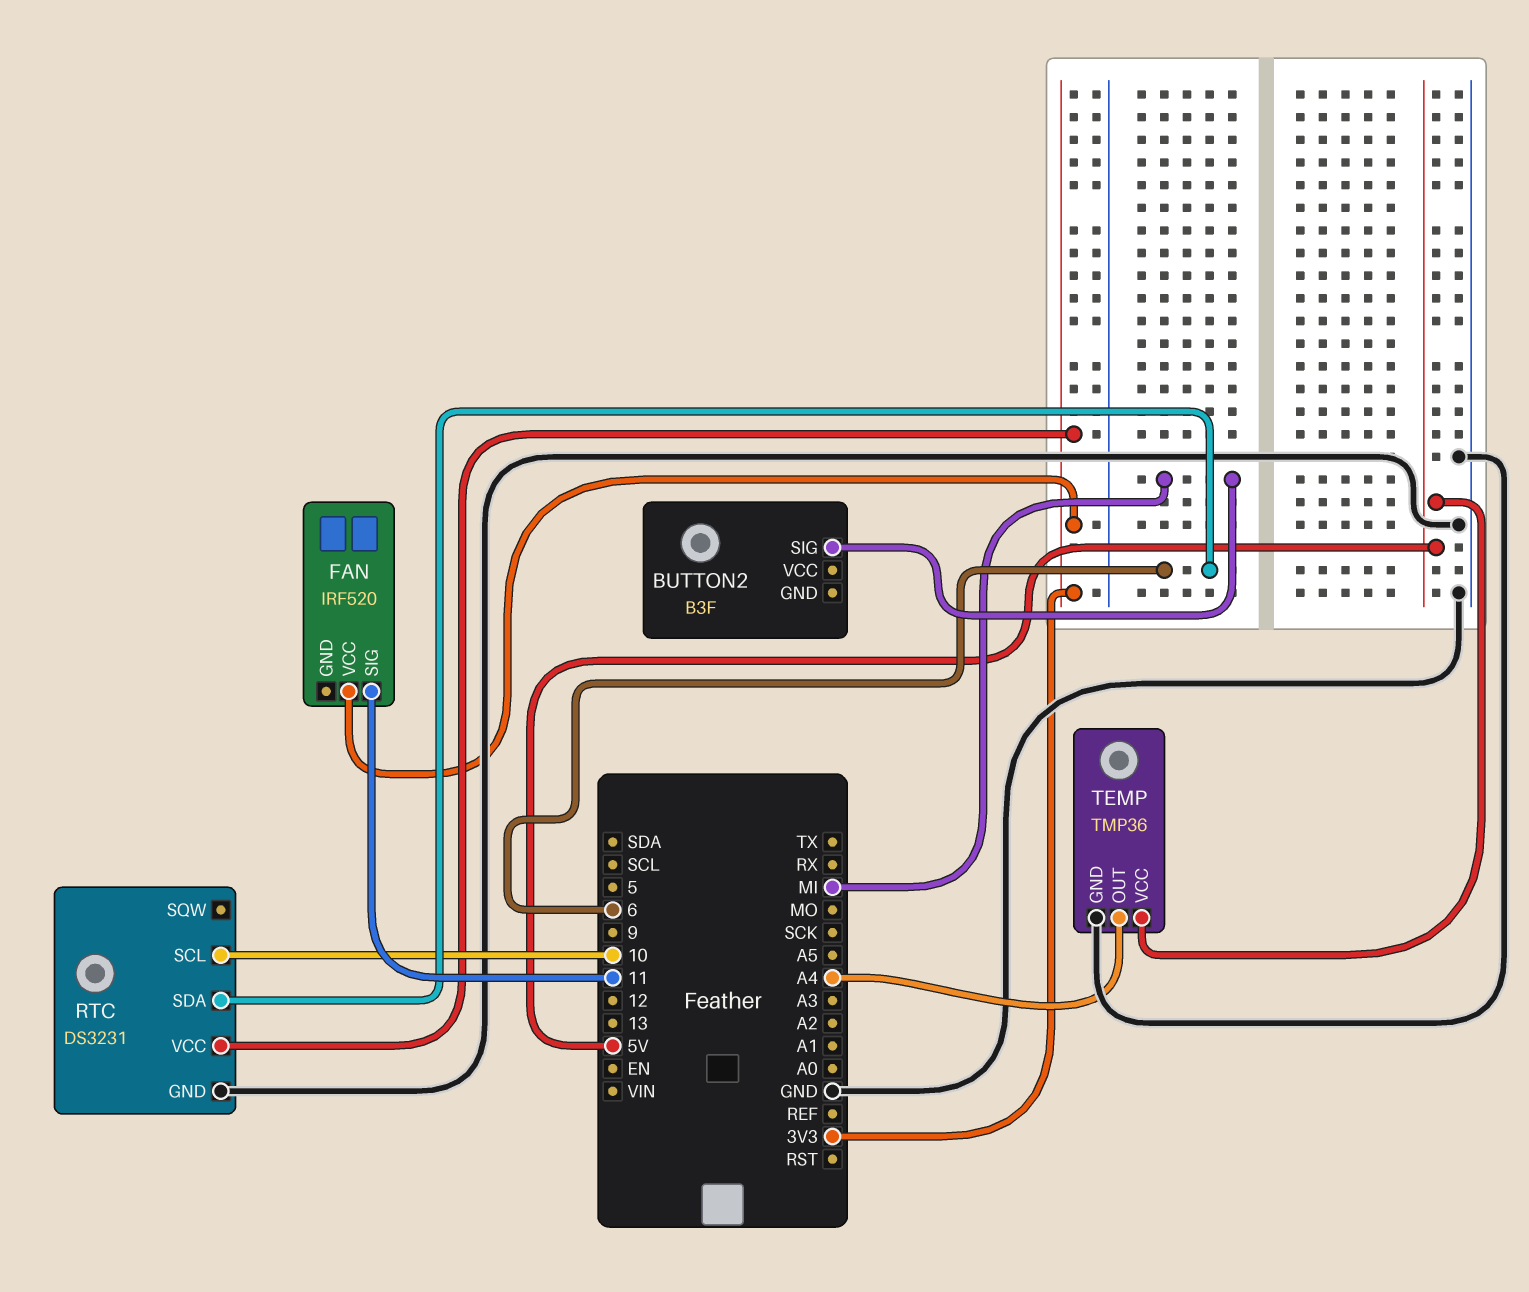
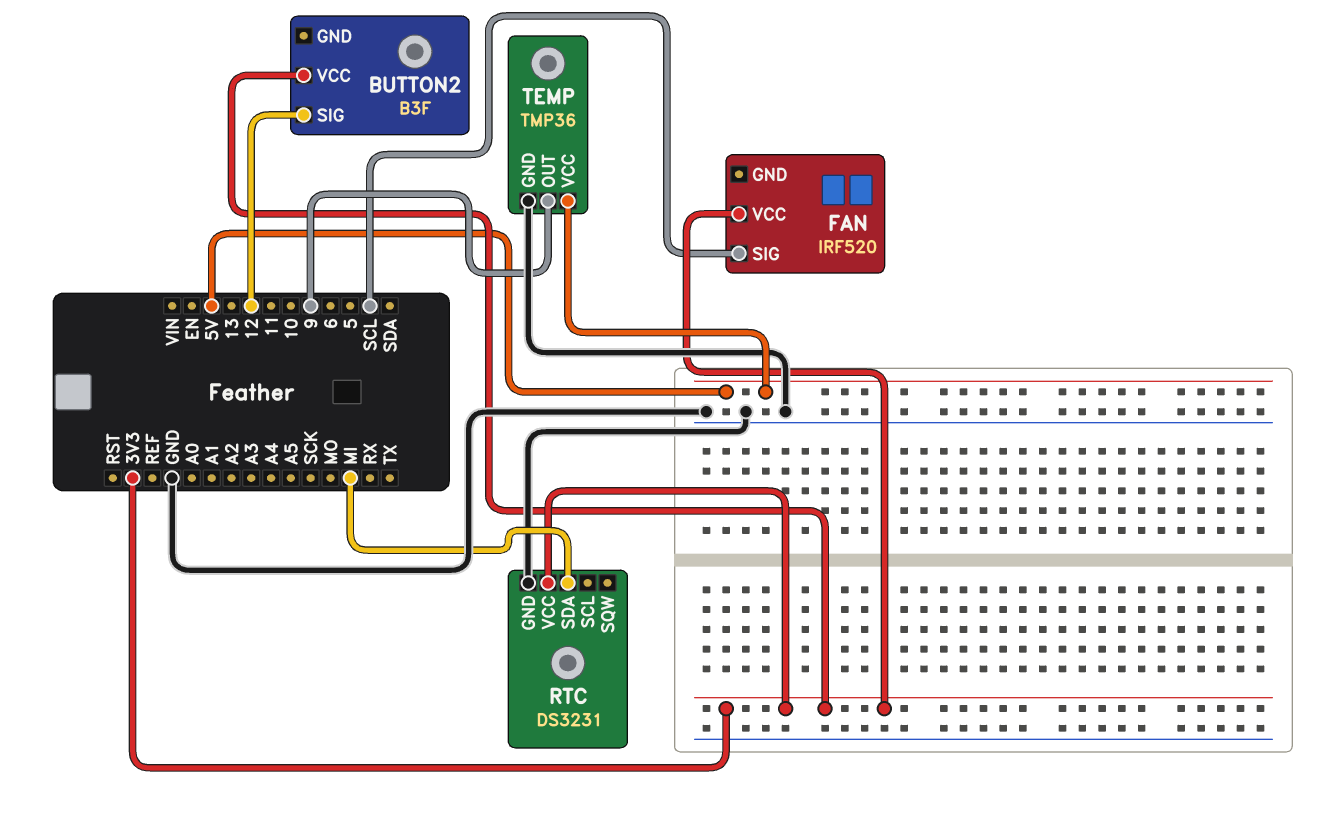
BUTTON2 pin SIG: MI -> 12
BUTTON2 pin VCC: none -> 3V3
FAN pin SIG: 11 -> SCL
RTC pin SCL: 10 -> none
RTC pin SDA: 6 -> MI
TEMP pin OUT: A4 -> 9

